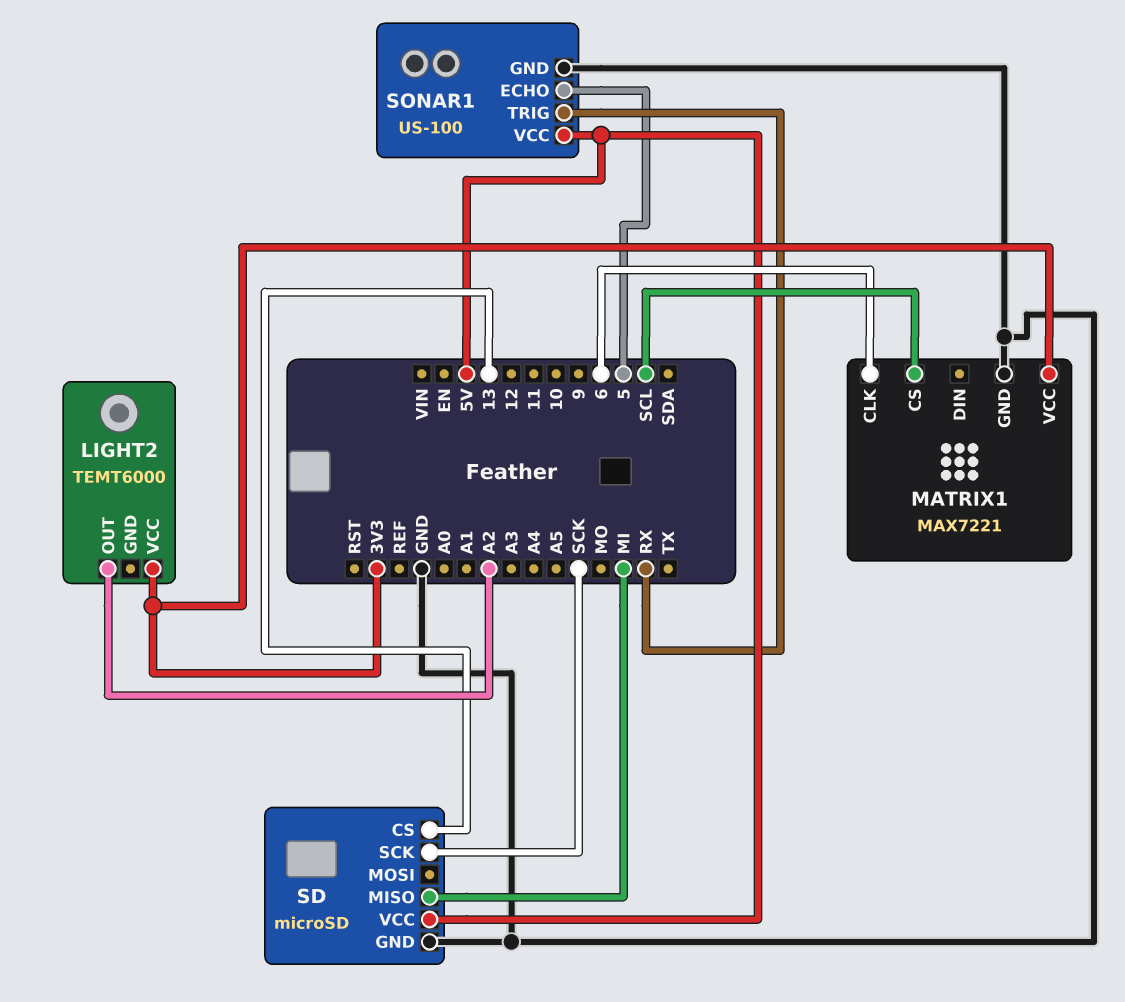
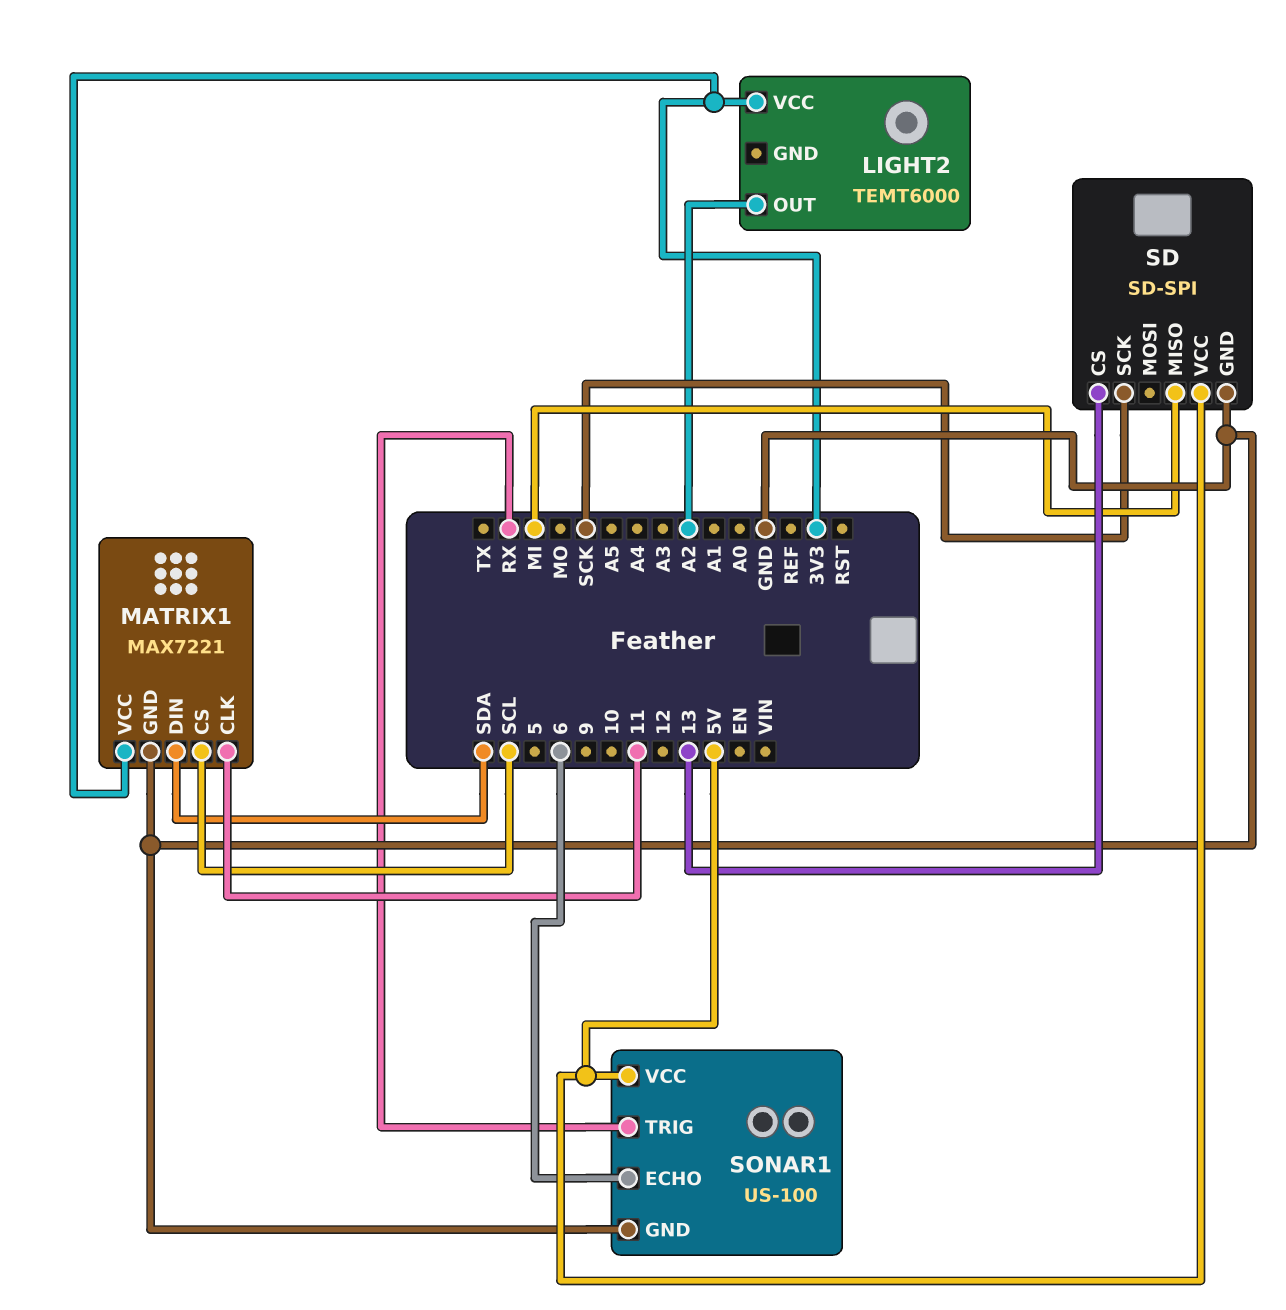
MATRIX1 pin CLK: 6 -> 11
MATRIX1 pin DIN: none -> SDA
SD: microSD -> SD-SPI
SONAR1 pin ECHO: 5 -> 6

